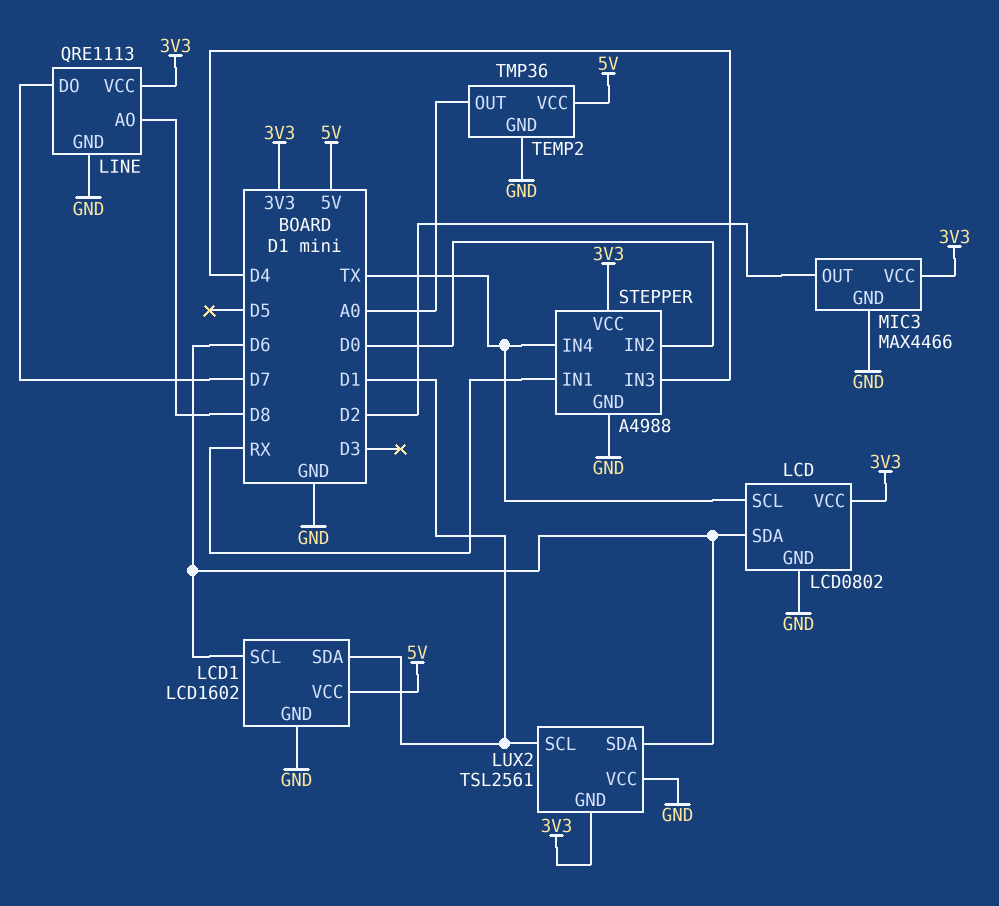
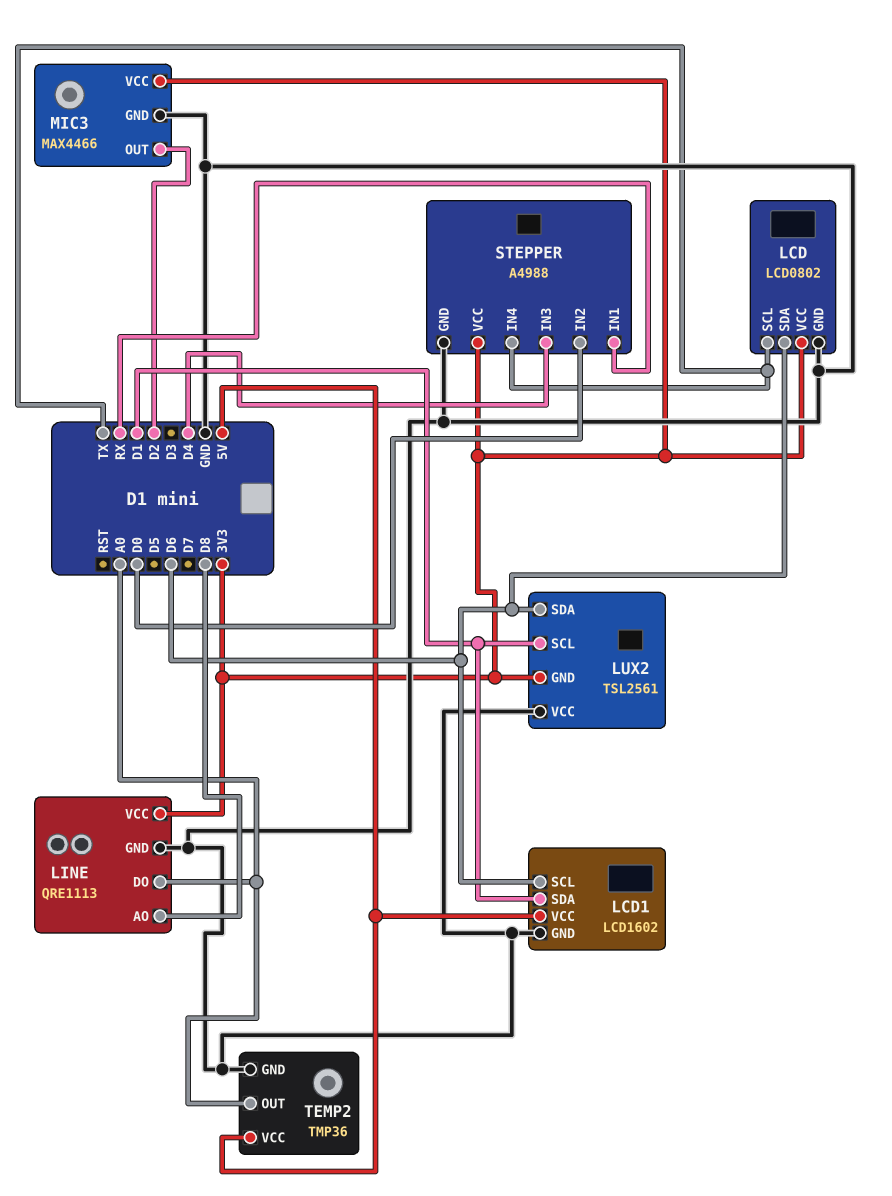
LINE pin DO: D7 -> A0

